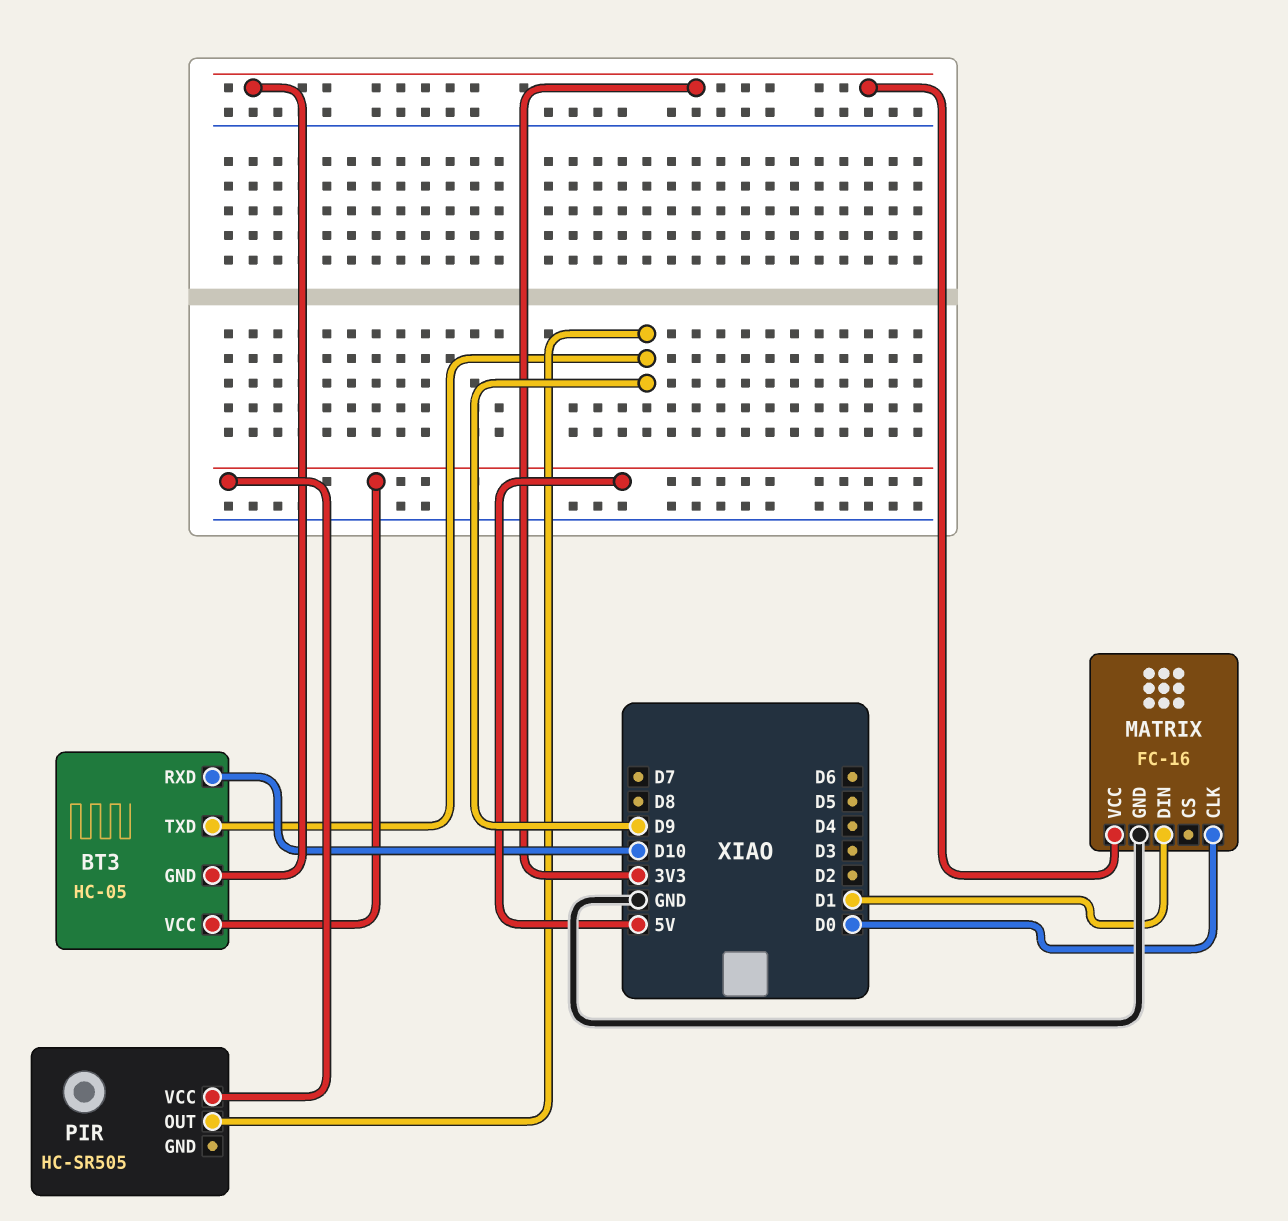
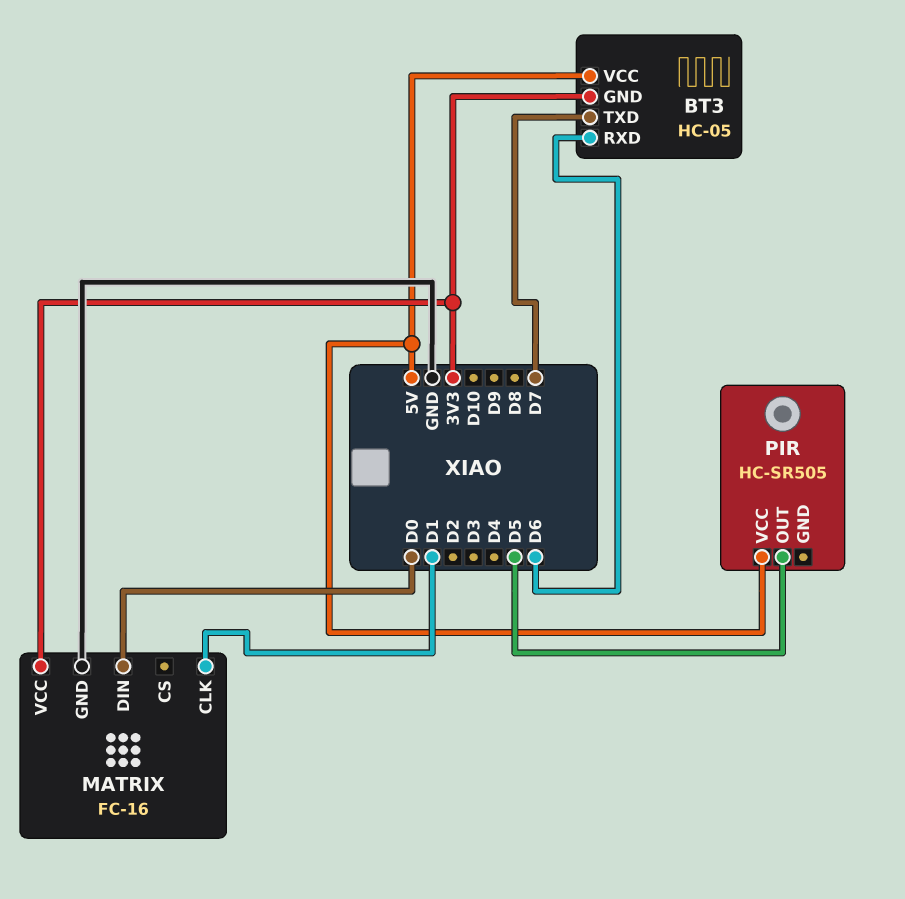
BT3 pin RXD: D10 -> D6
BT3 pin TXD: D9 -> D7
MATRIX pin CLK: D0 -> D1
MATRIX pin DIN: D1 -> D0
PIR pin OUT: D9 -> D5

